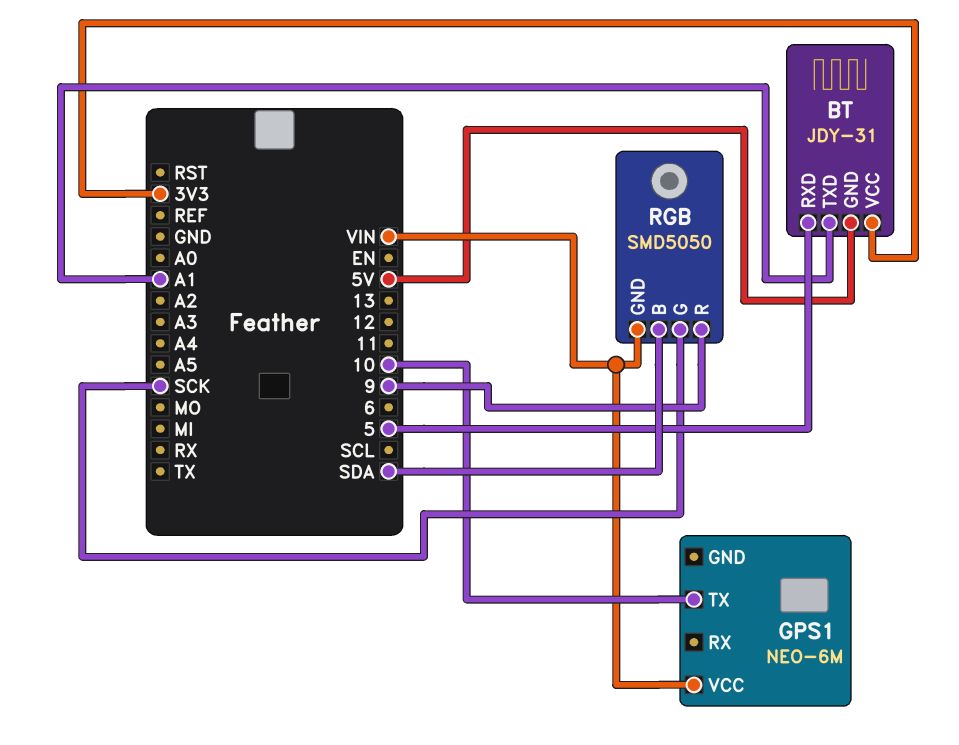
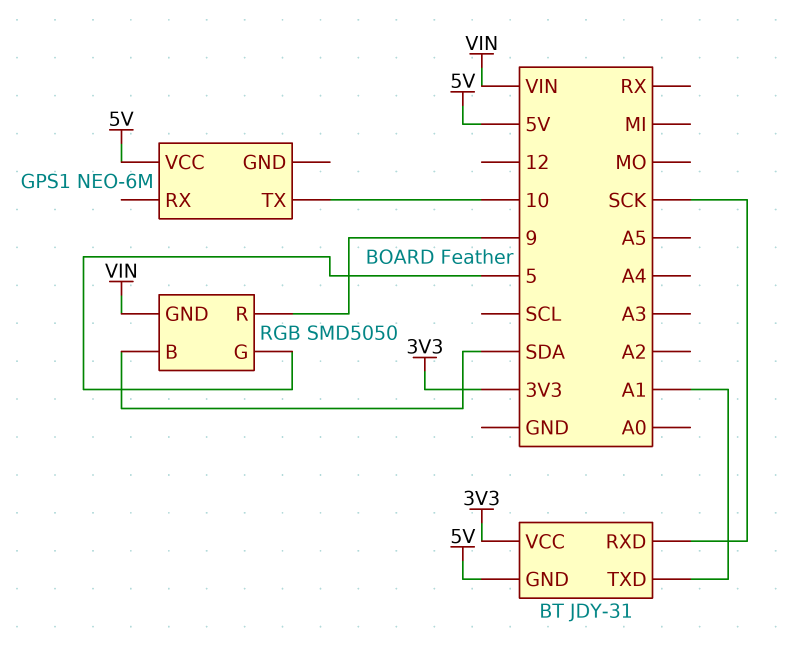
BT pin RXD: 5 -> SCK
GPS1 pin VCC: VIN -> 5V
RGB pin G: SCK -> 5

